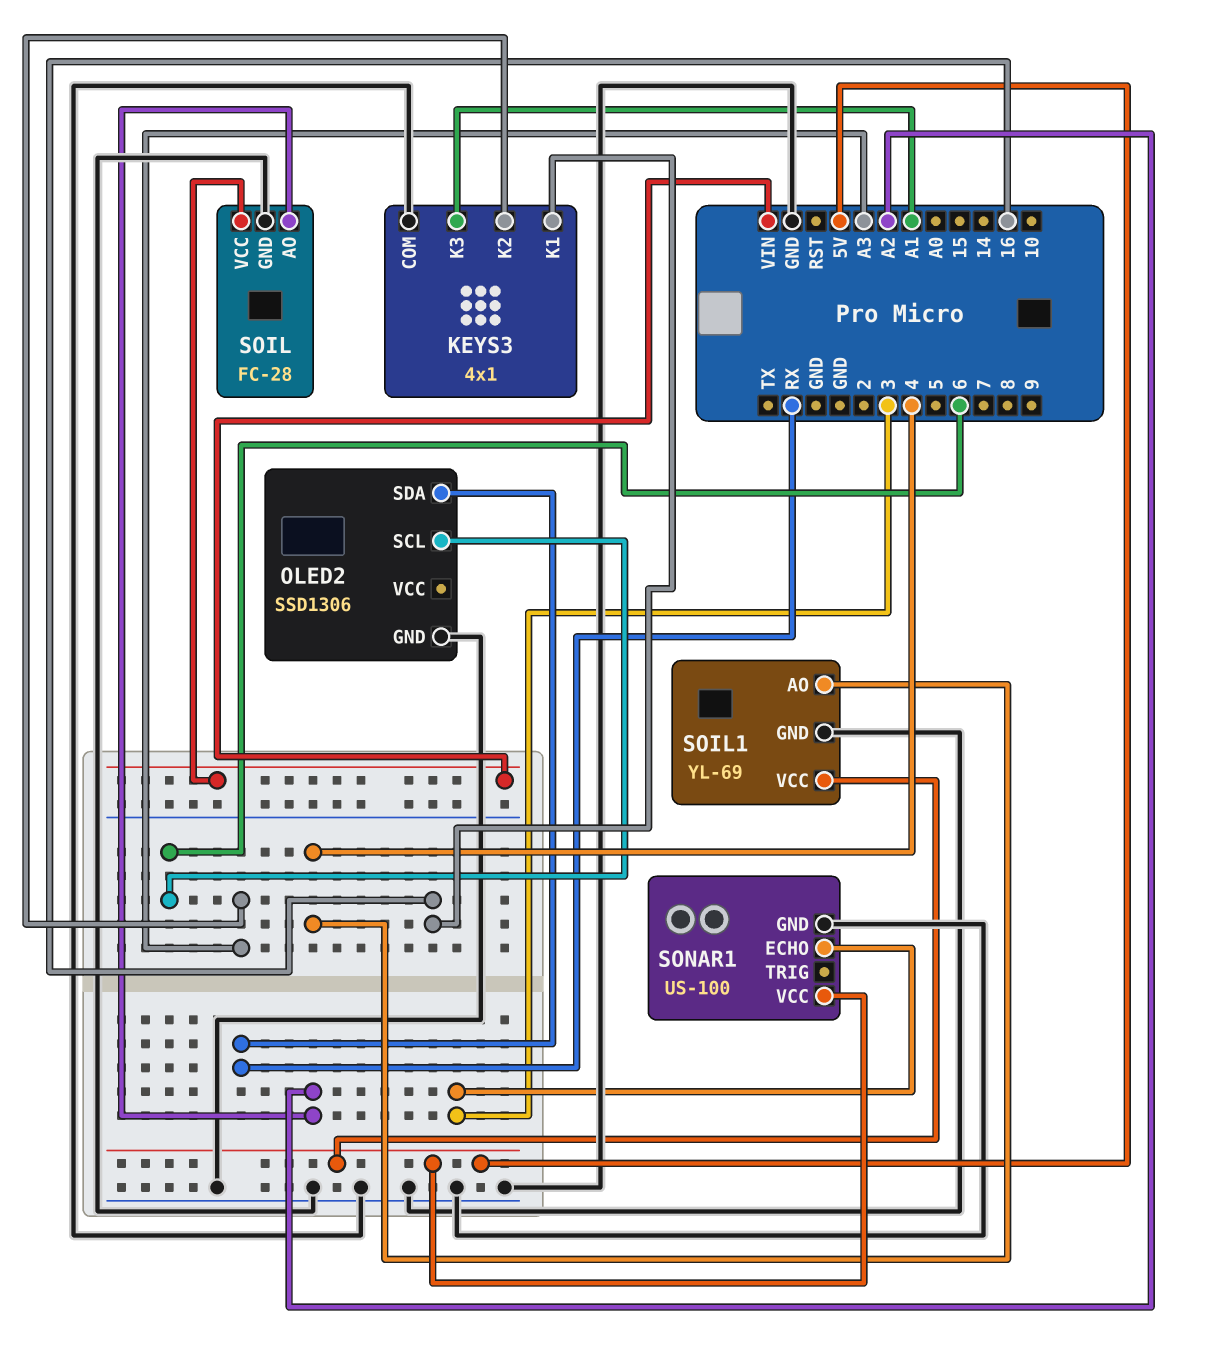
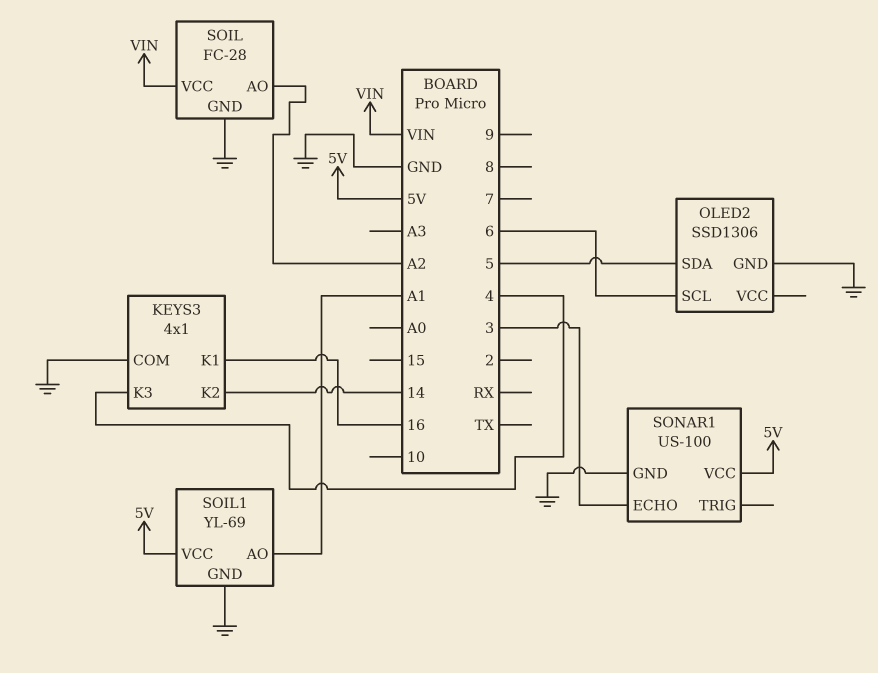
KEYS3 pin K2: A3 -> 14
KEYS3 pin K3: A1 -> 4
OLED2 pin SDA: RX -> 5
SOIL1 pin AO: 4 -> A1

